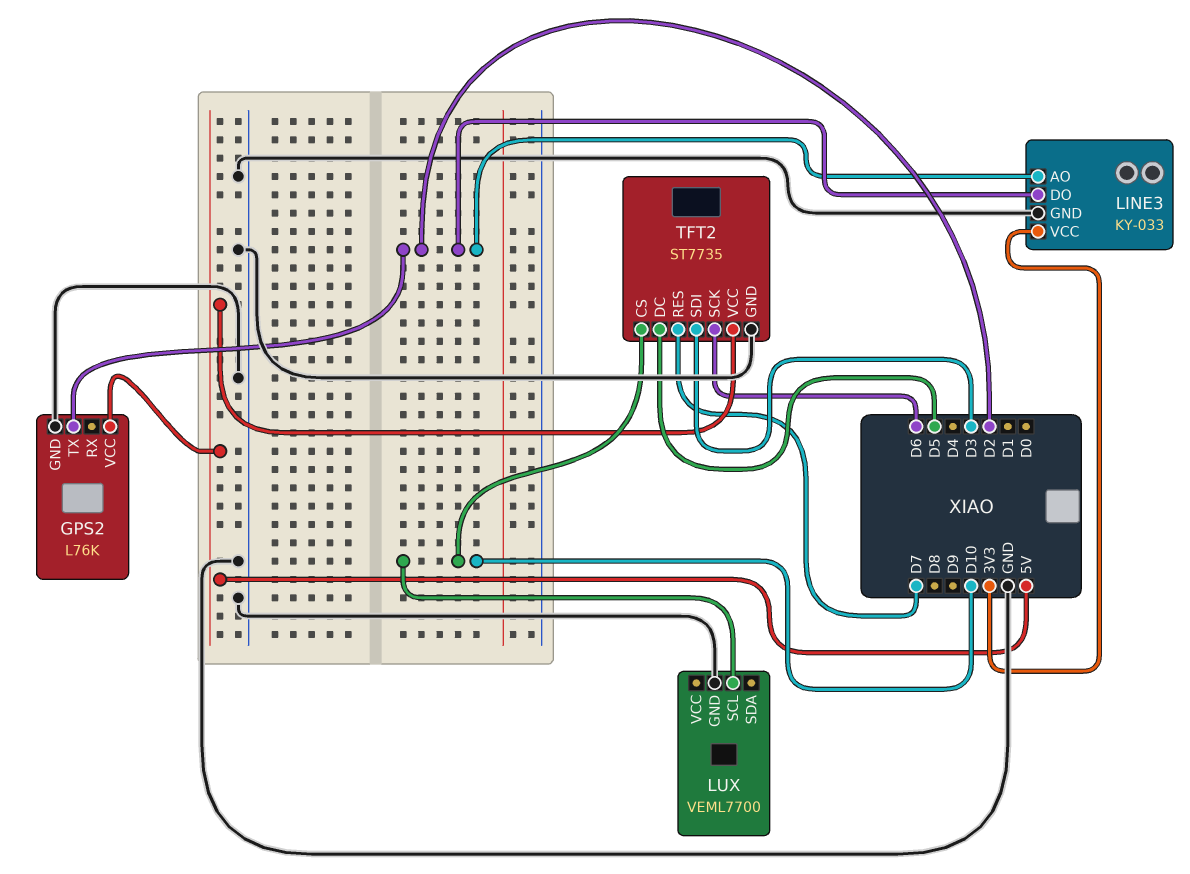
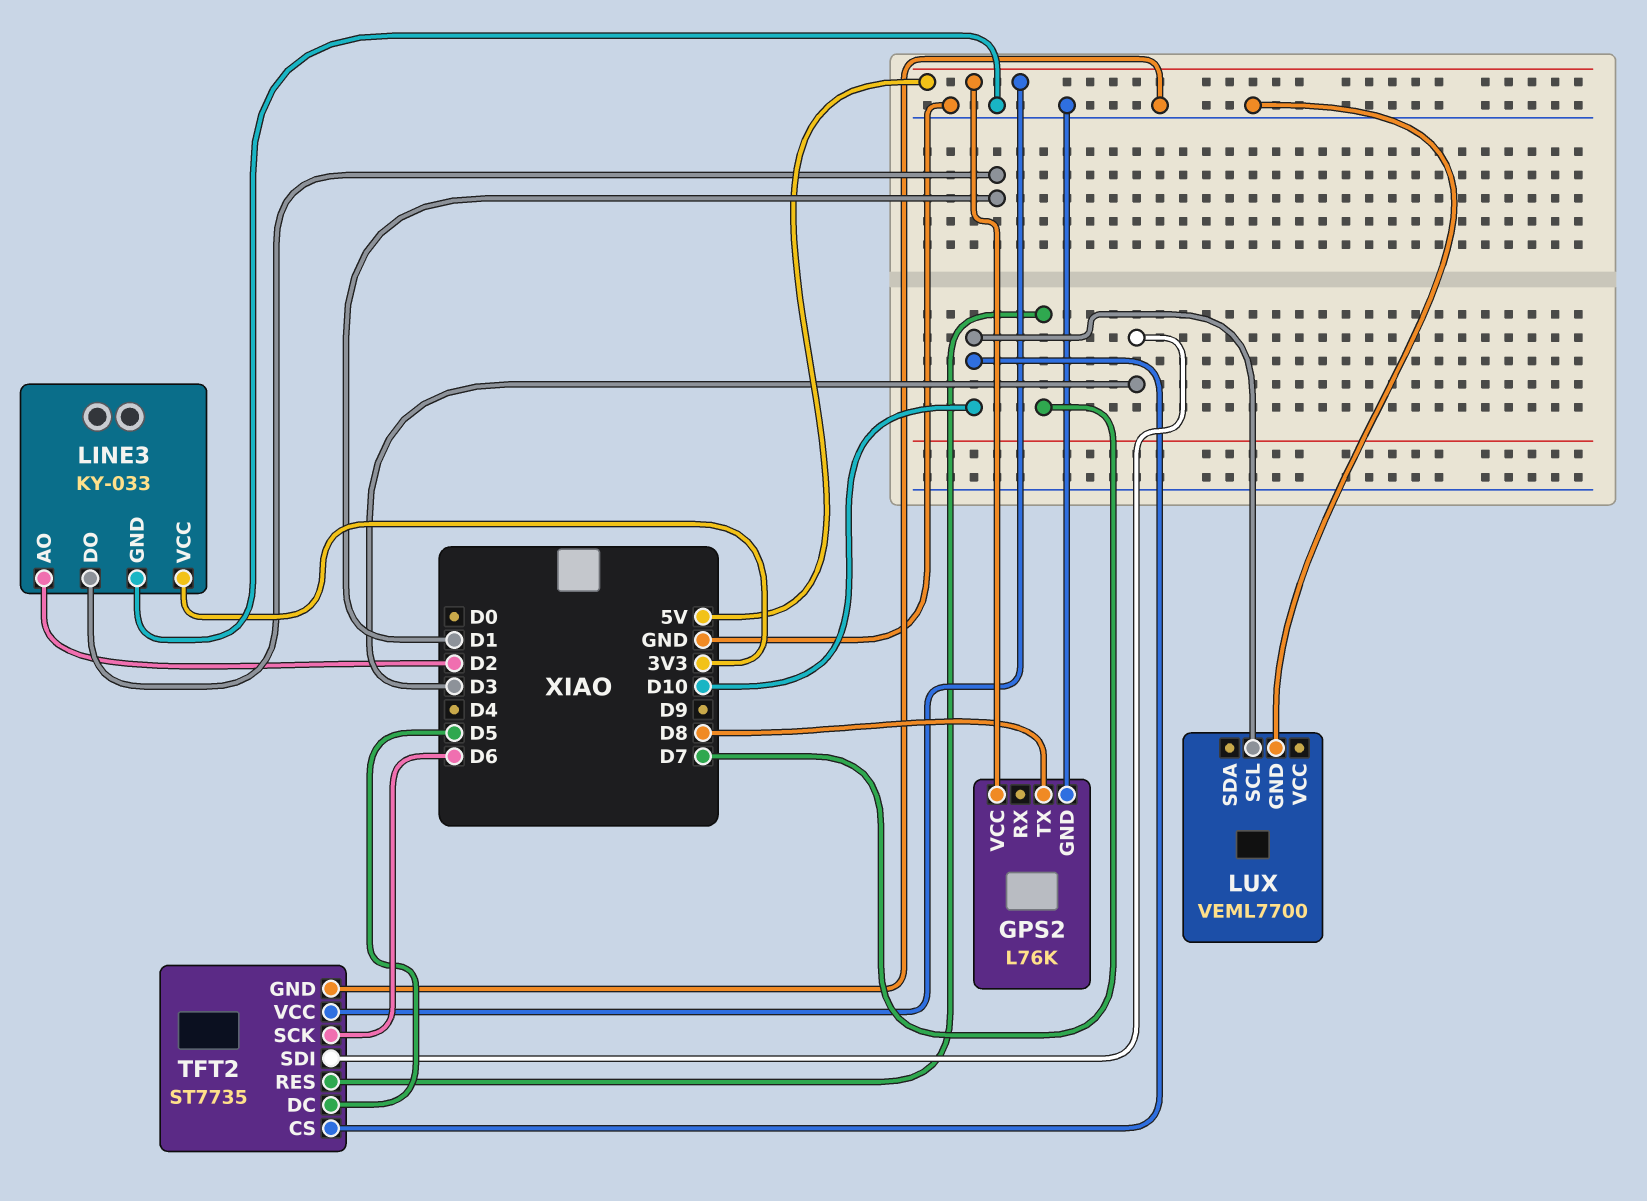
GPS2 pin TX: D2 -> D8
LINE3 pin DO: D2 -> D1

